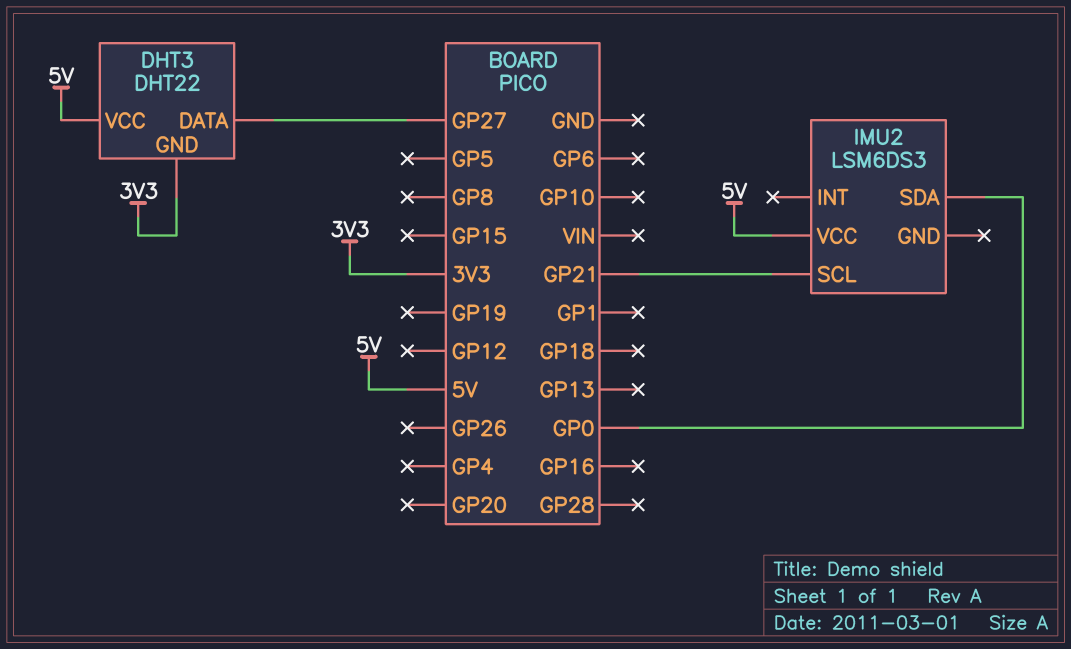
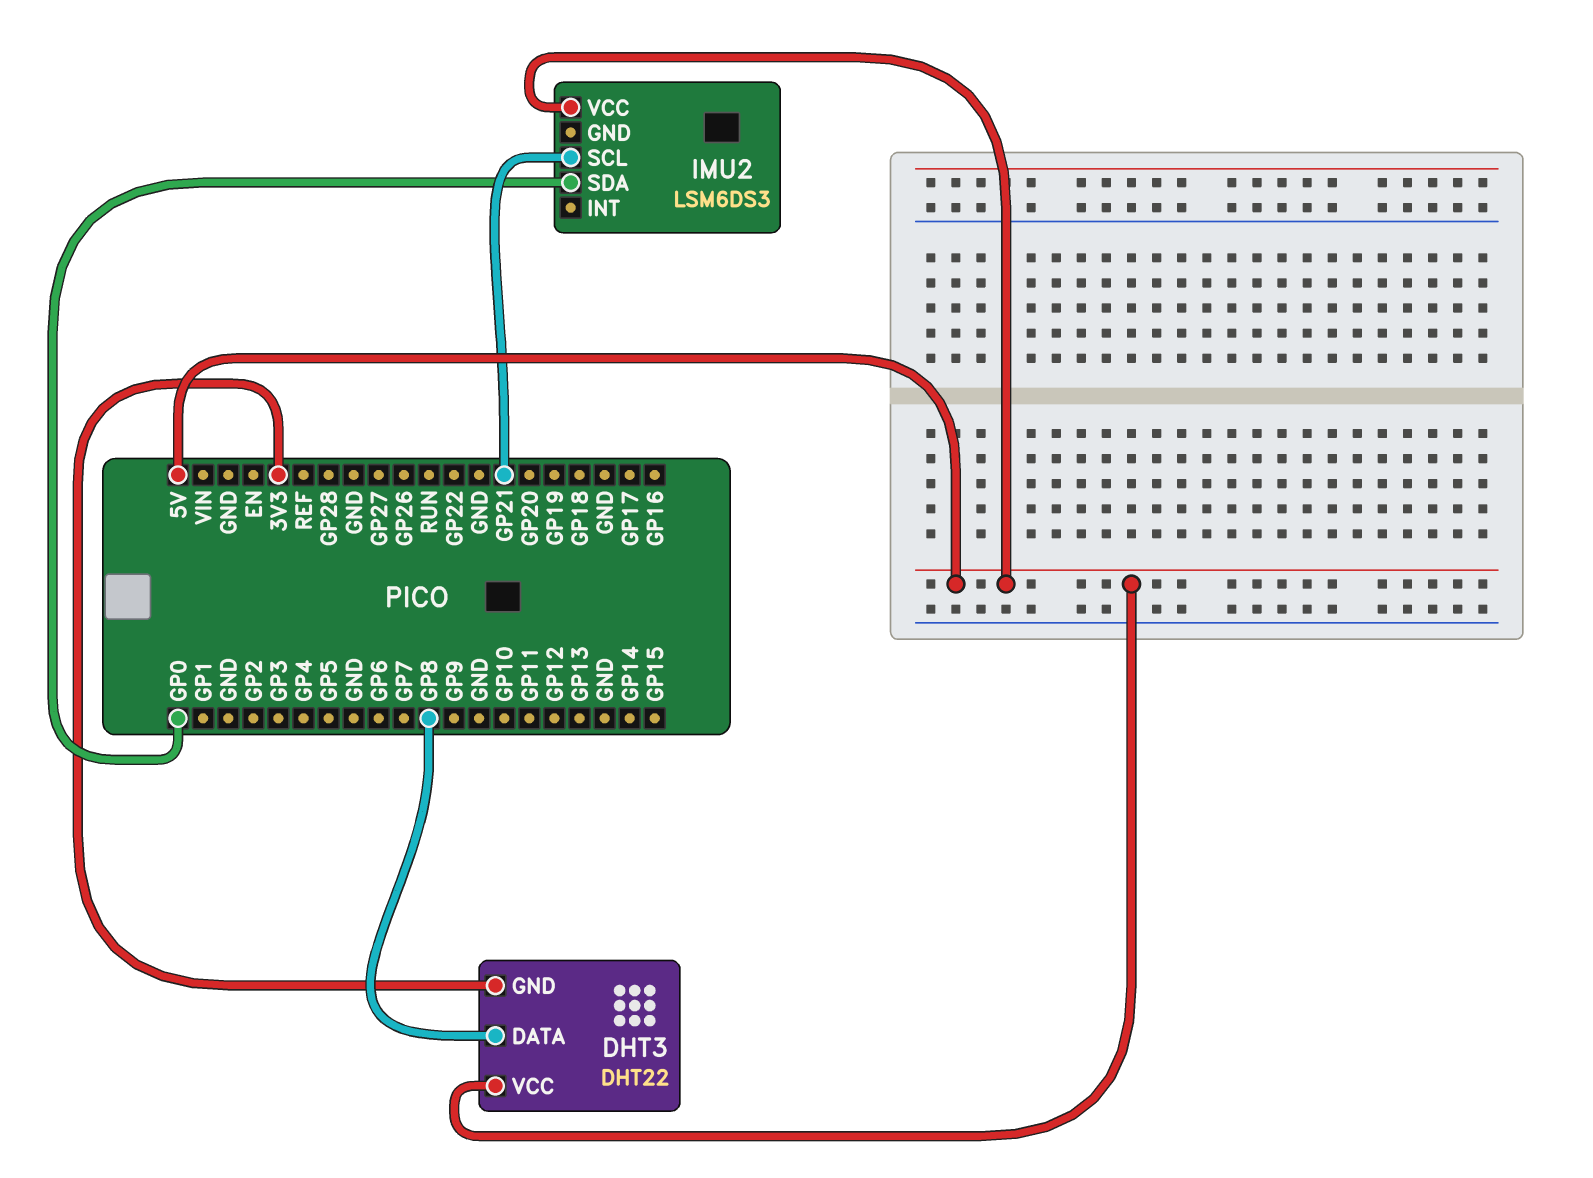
DHT3 pin DATA: GP27 -> GP8

